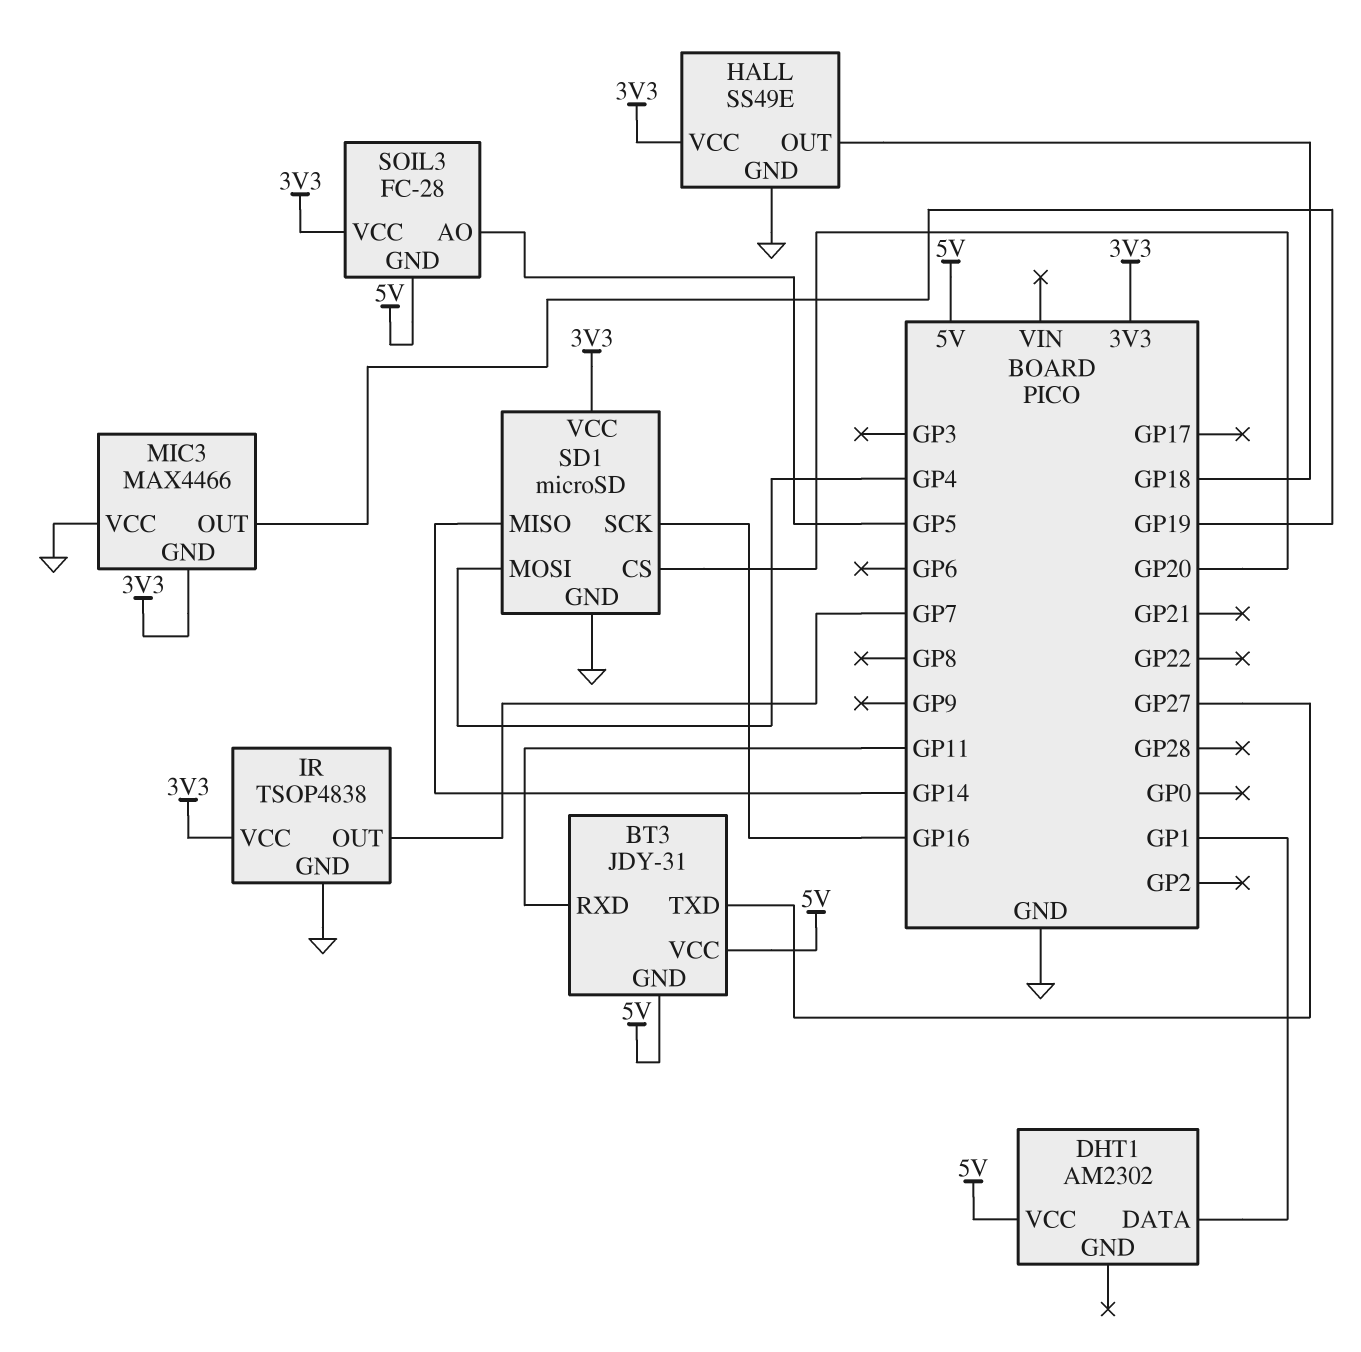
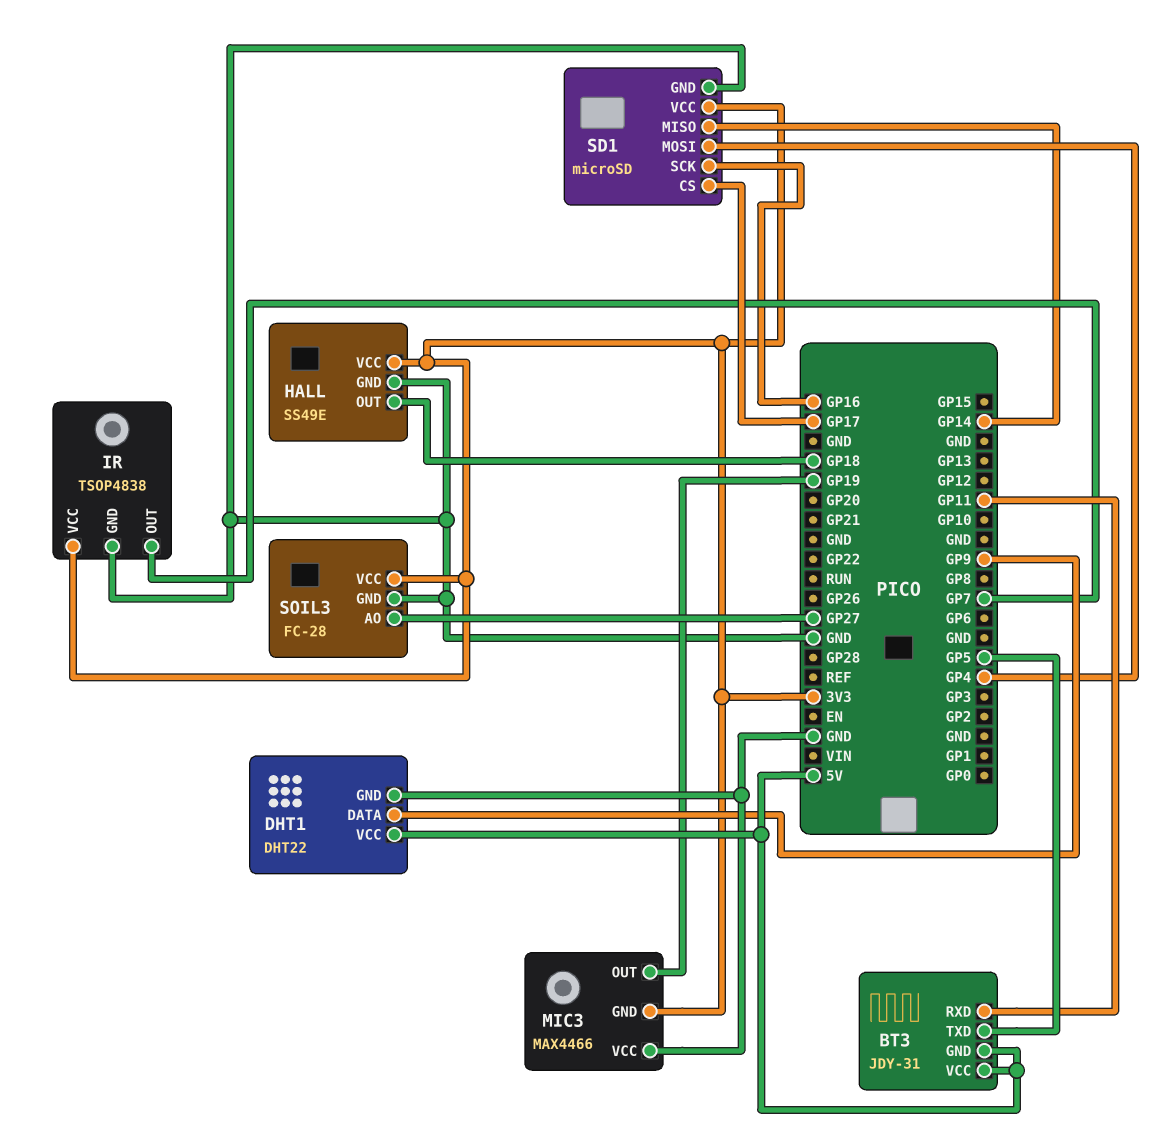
BT3 pin TXD: GP27 -> GP5
DHT1: AM2302 -> DHT22
DHT1 pin DATA: GP1 -> GP9
DHT1 pin GND: none -> GND
SD1 pin CS: GP20 -> GP17
SOIL3 pin AO: GP5 -> GP27
SOIL3 pin GND: 5V -> GND

